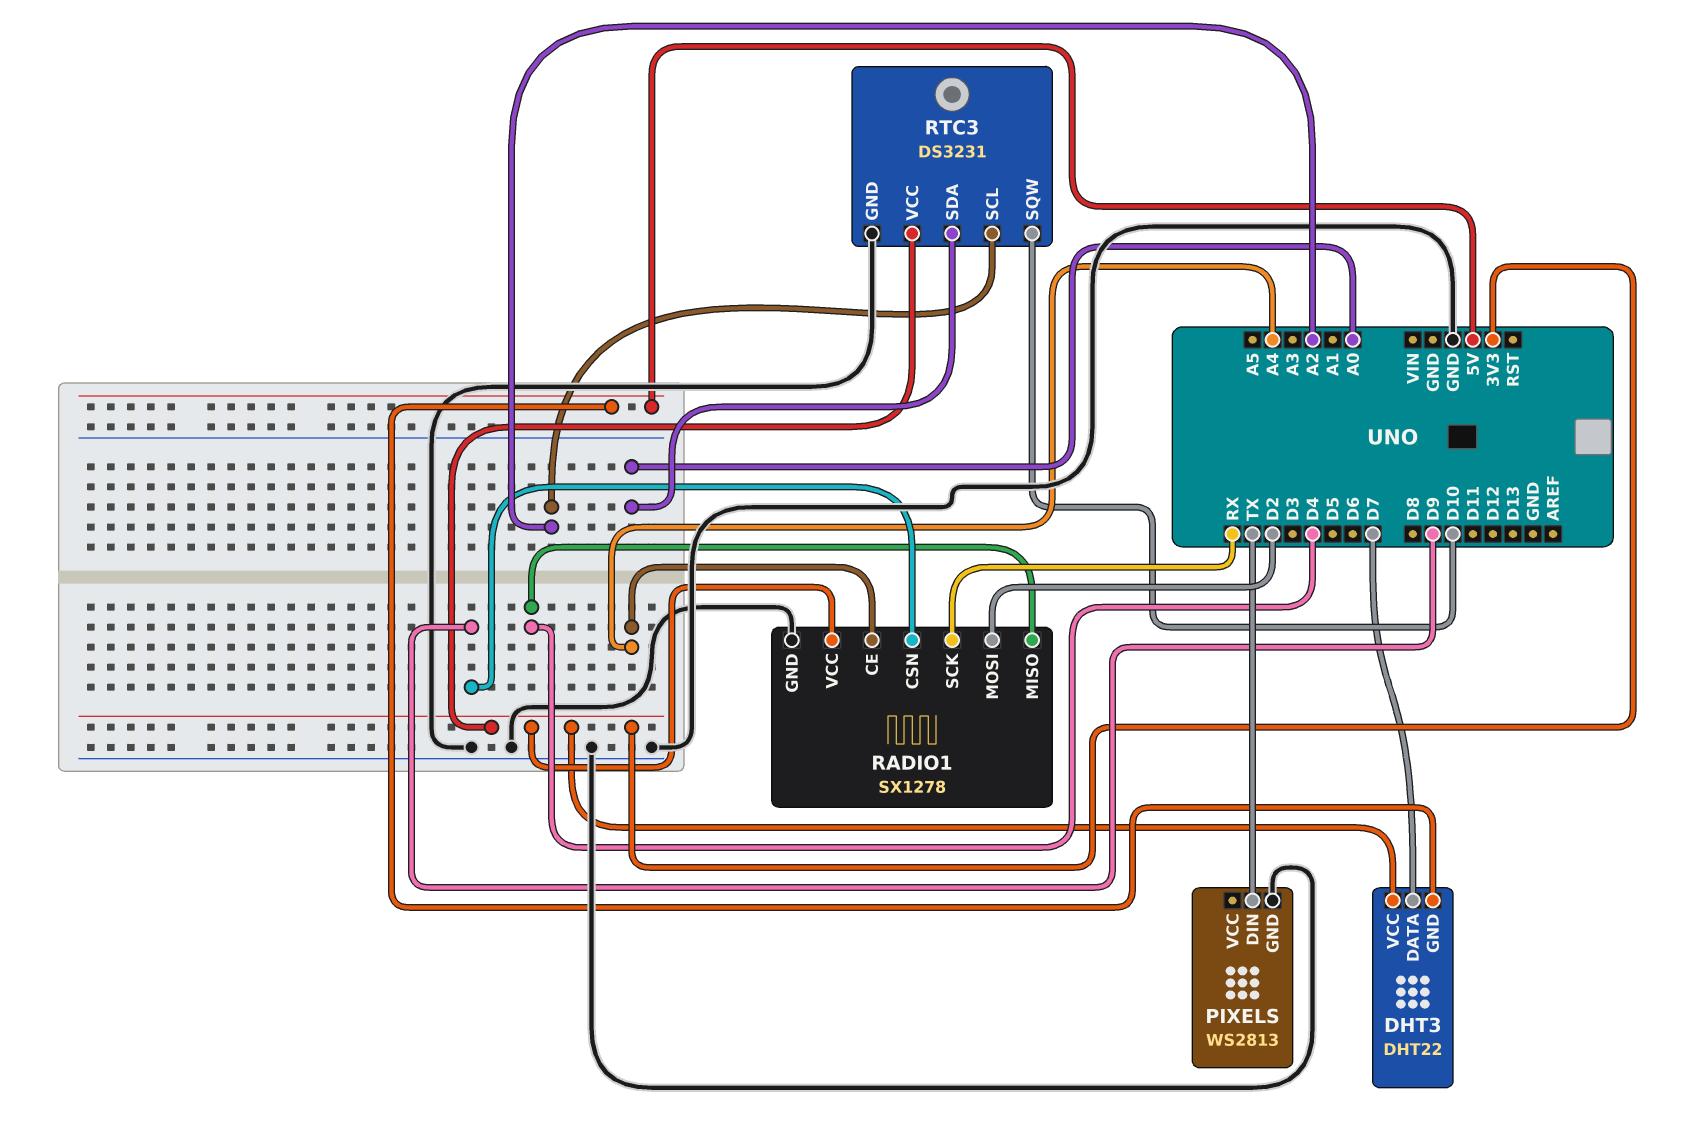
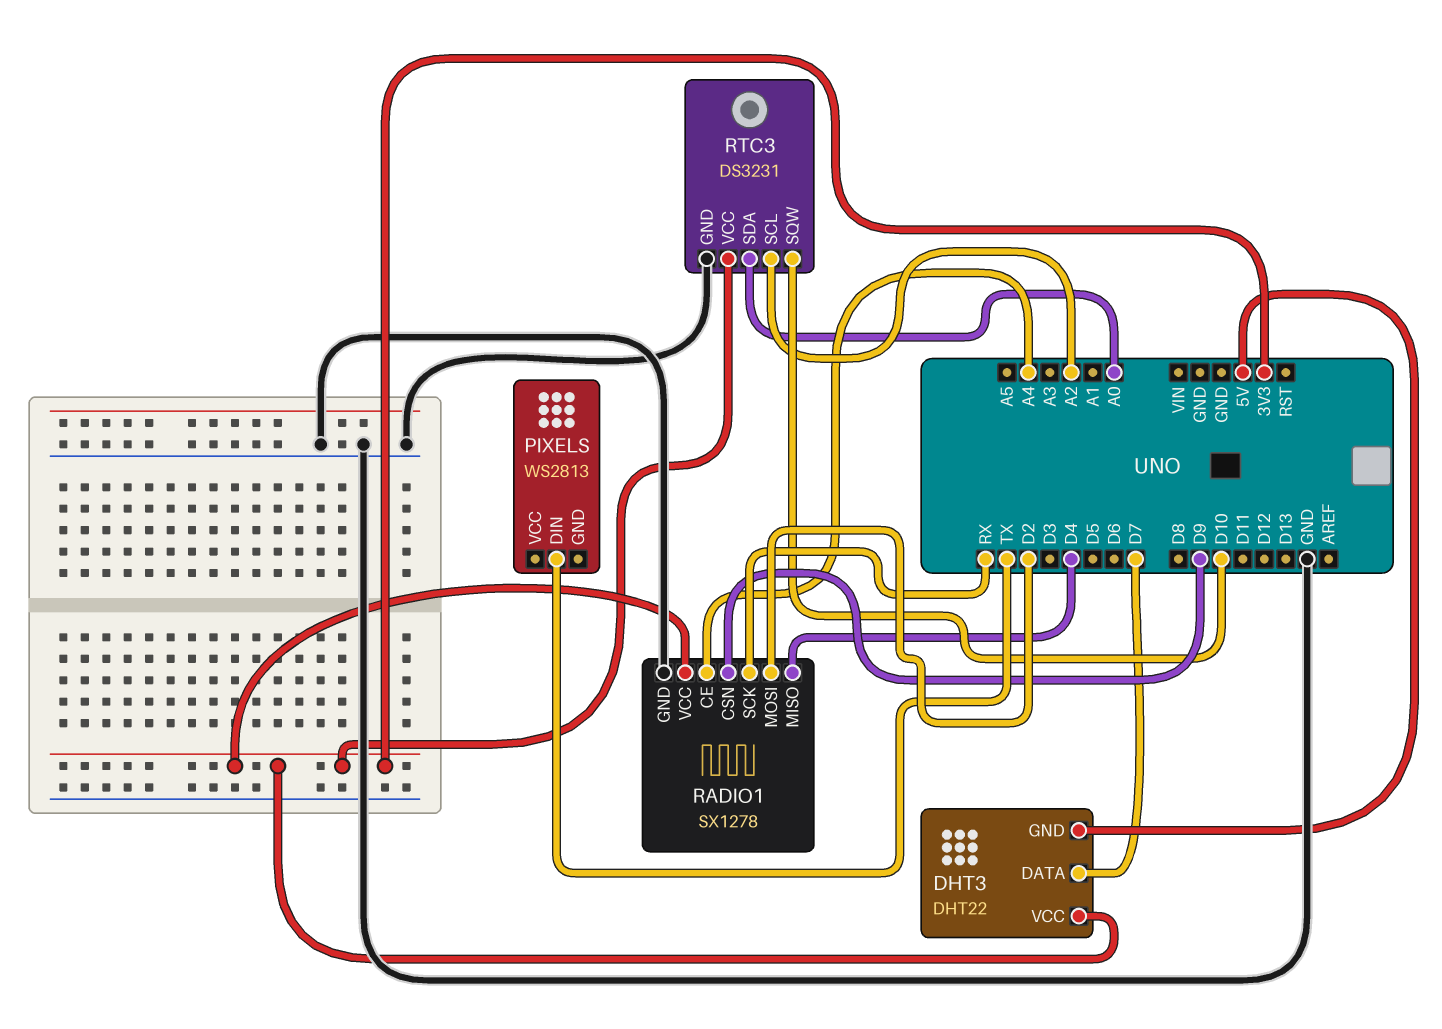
PIXELS pin GND: GND -> none

